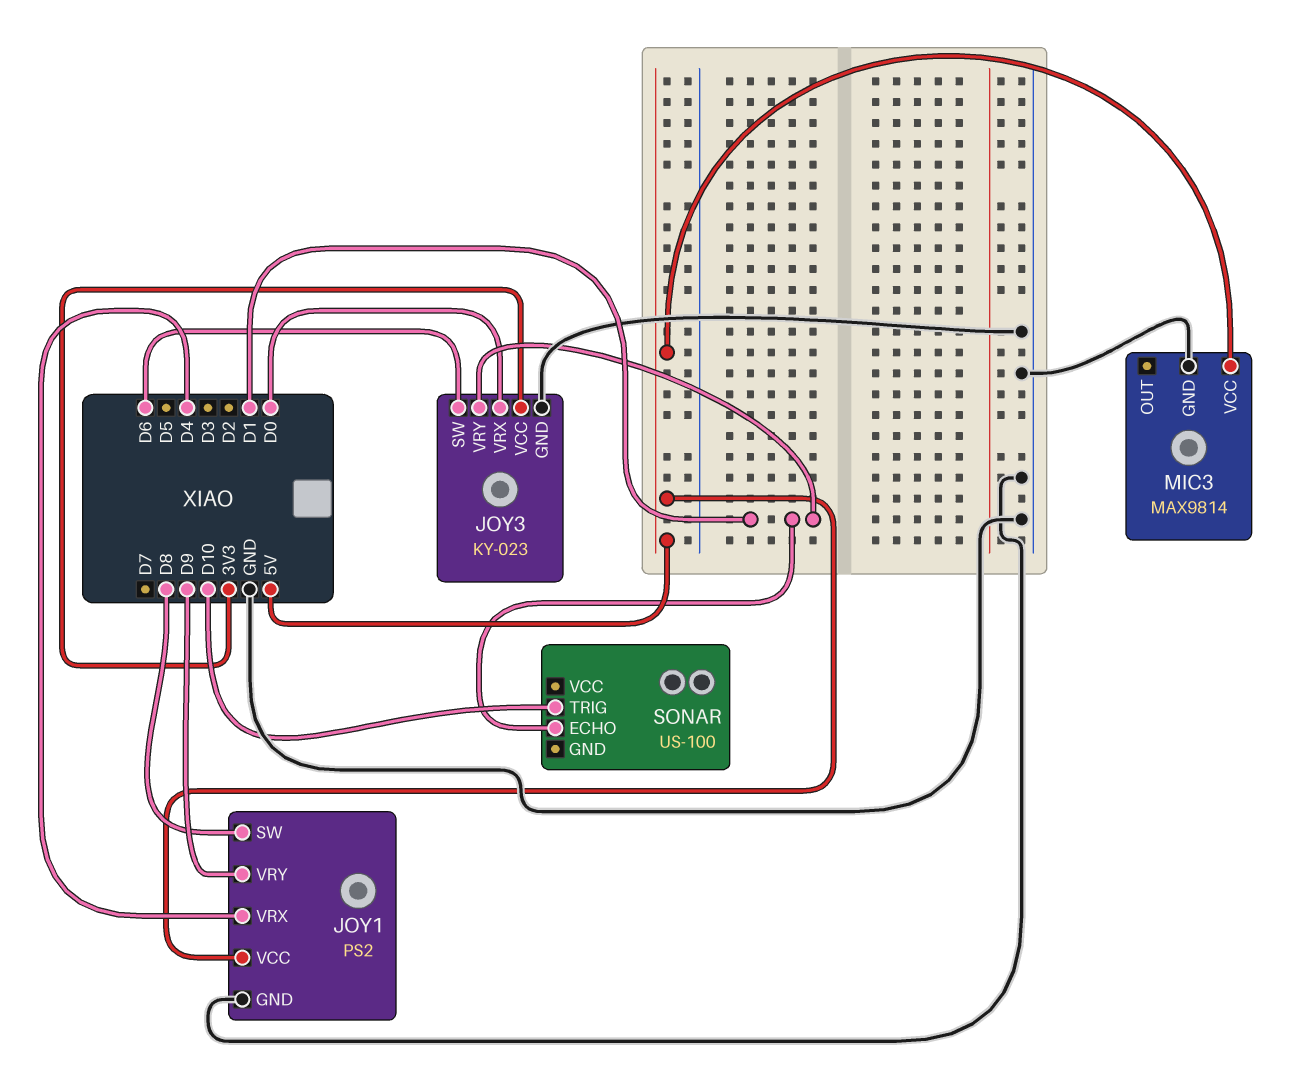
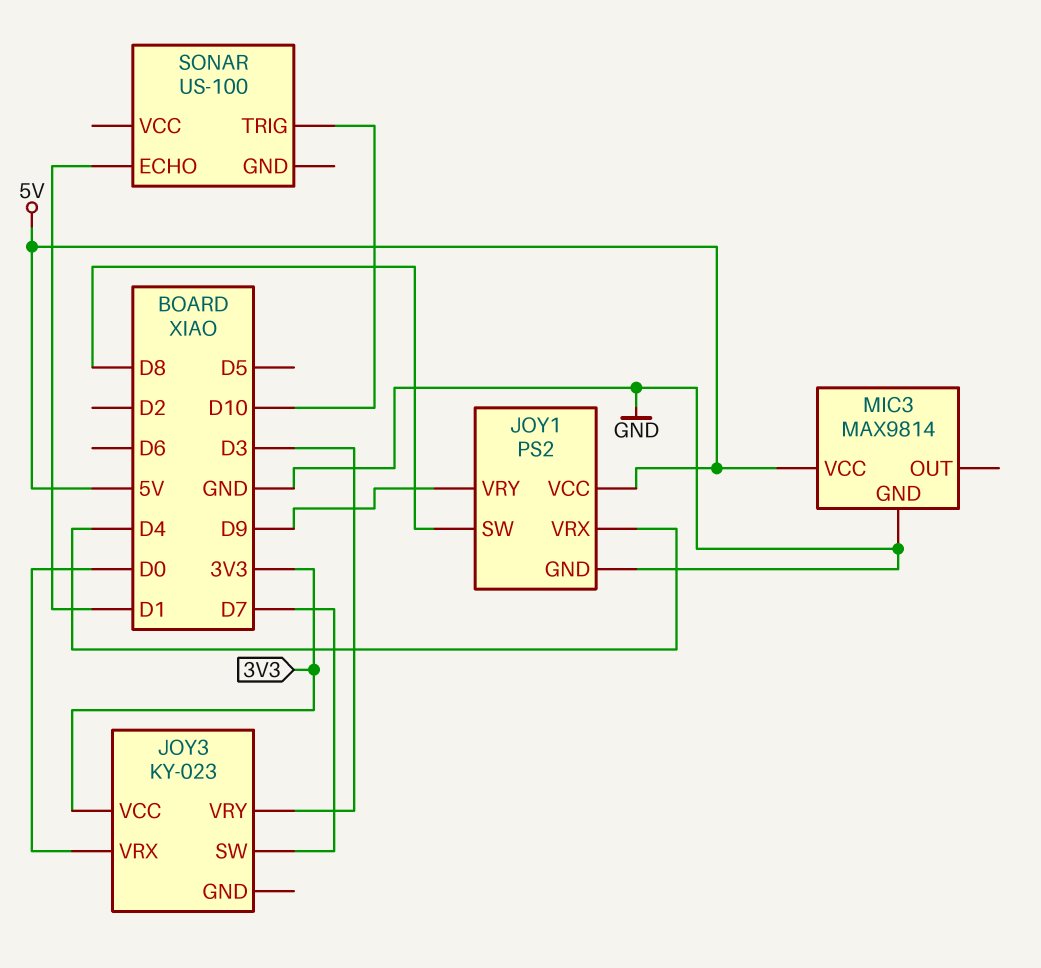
JOY3 pin GND: GND -> none
JOY3 pin SW: D6 -> D7
JOY3 pin VRY: D1 -> D3

